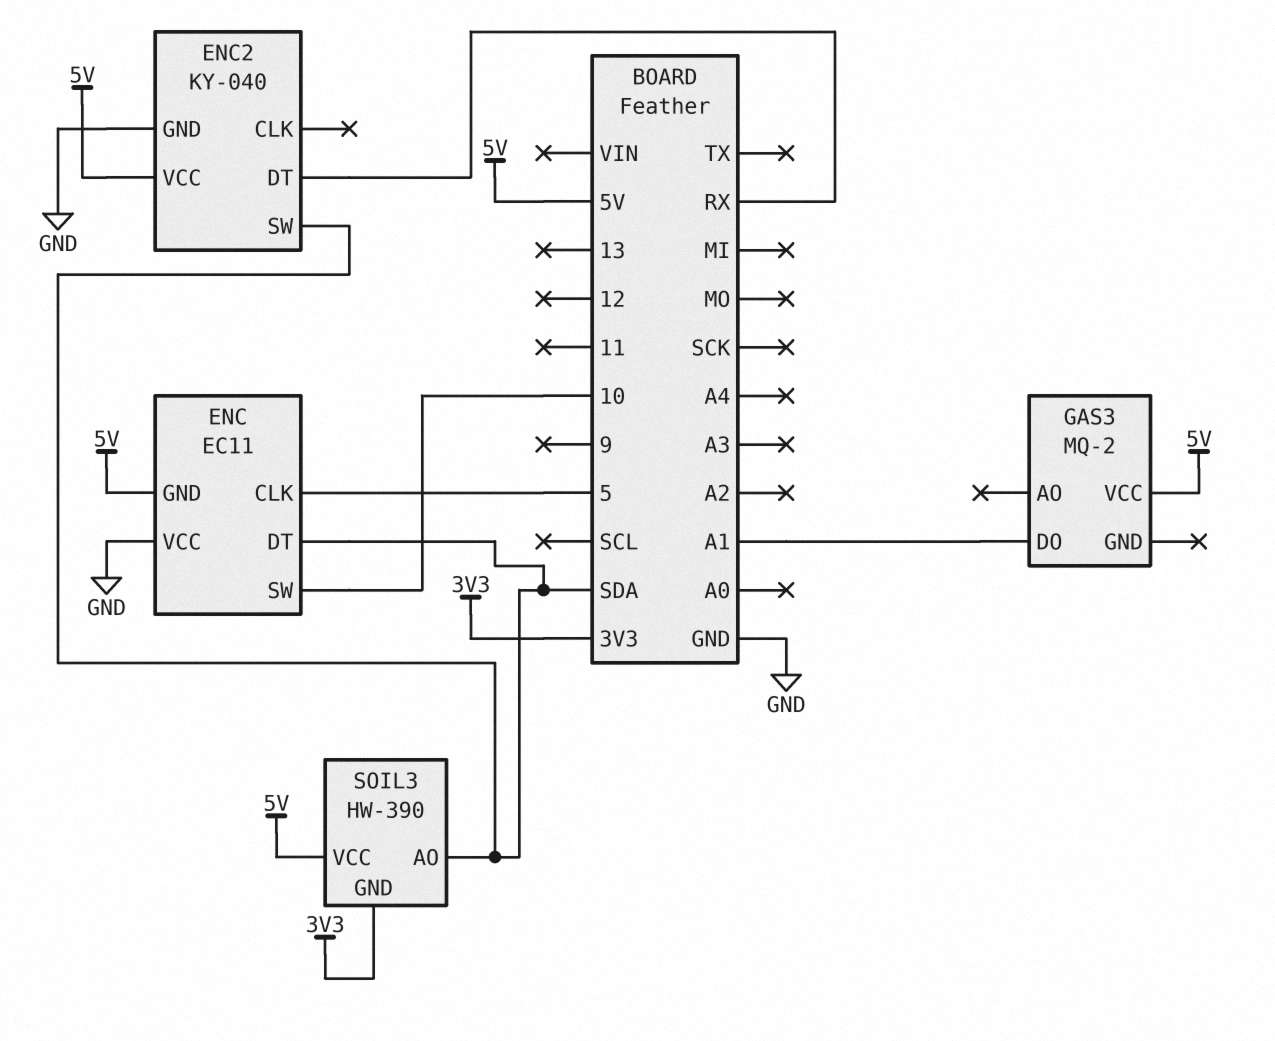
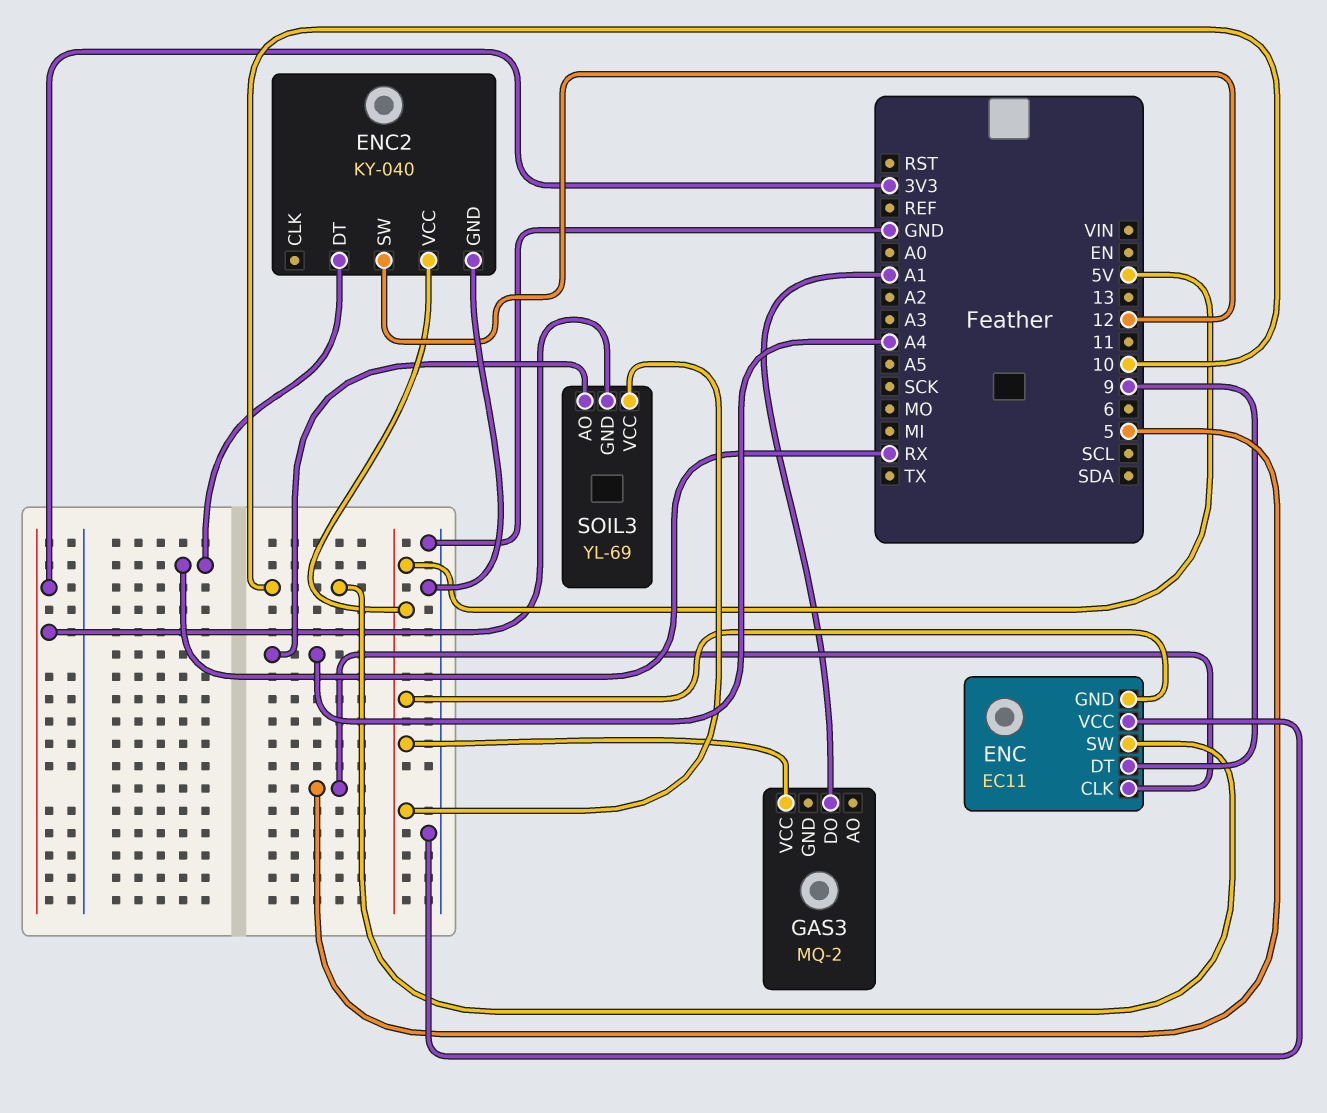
ENC pin DT: SDA -> 9
ENC2 pin SW: SDA -> 12
SOIL3: HW-390 -> YL-69
SOIL3 pin AO: SDA -> A4

